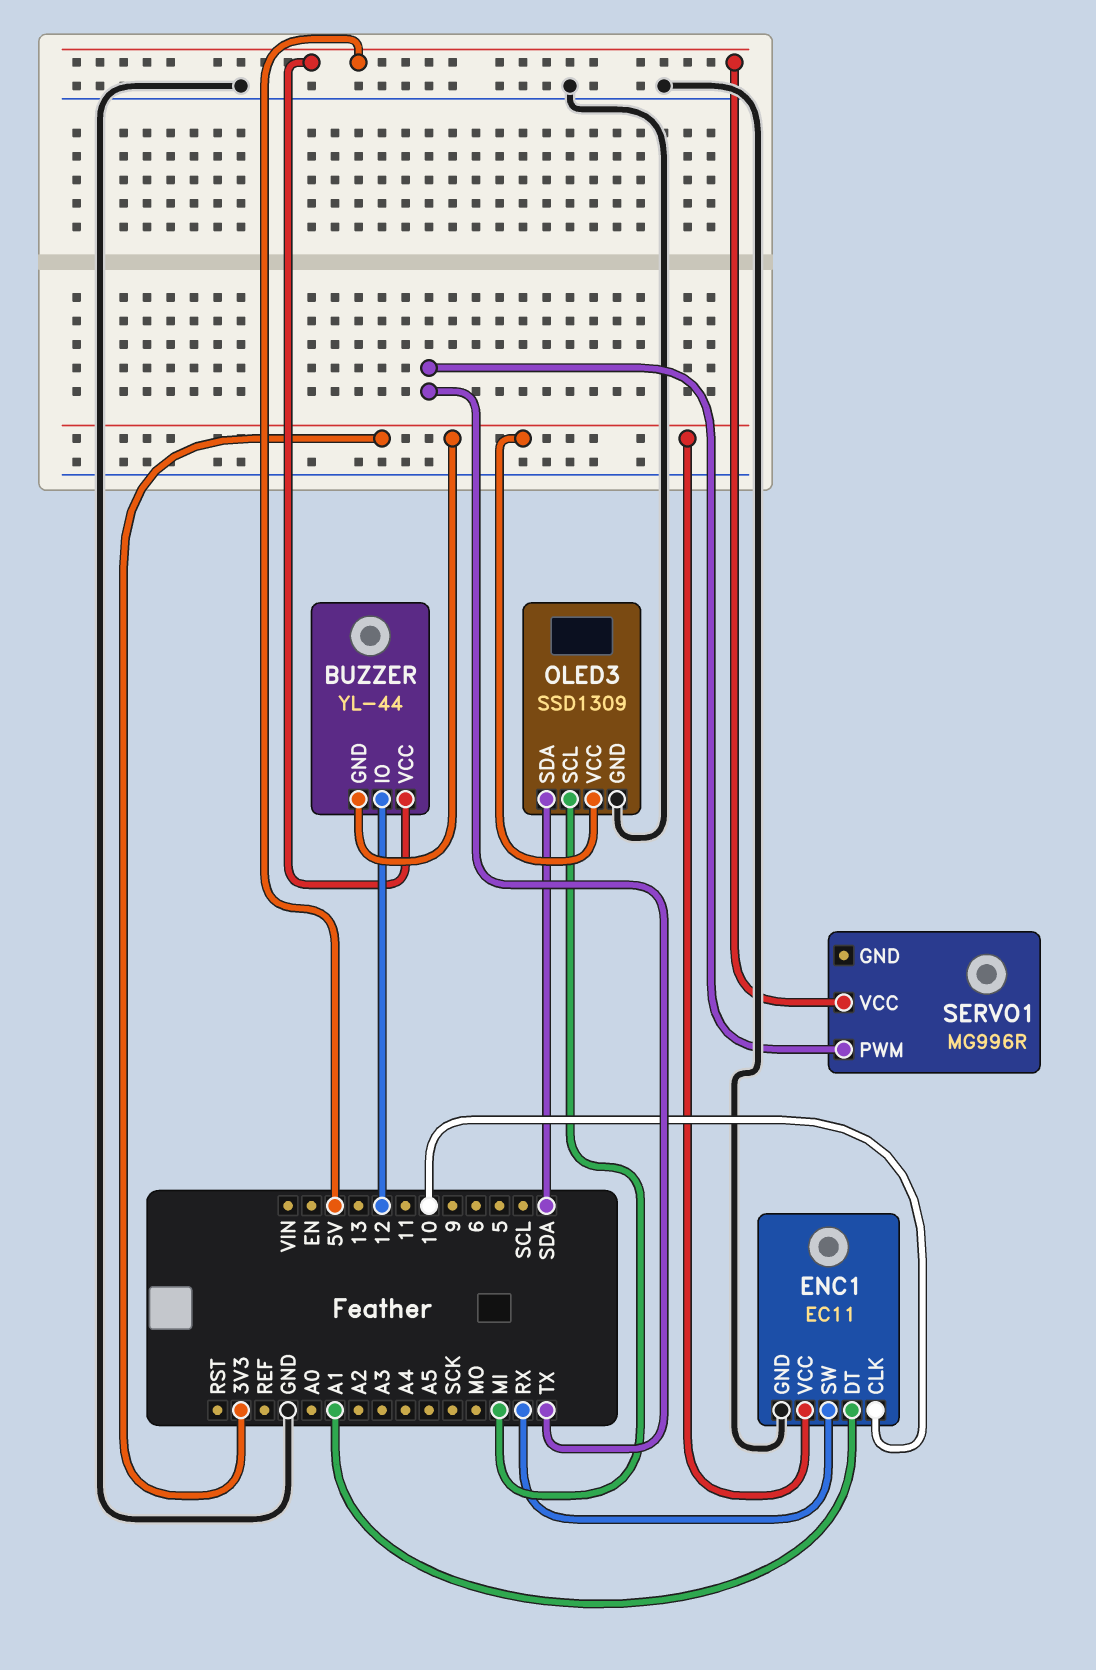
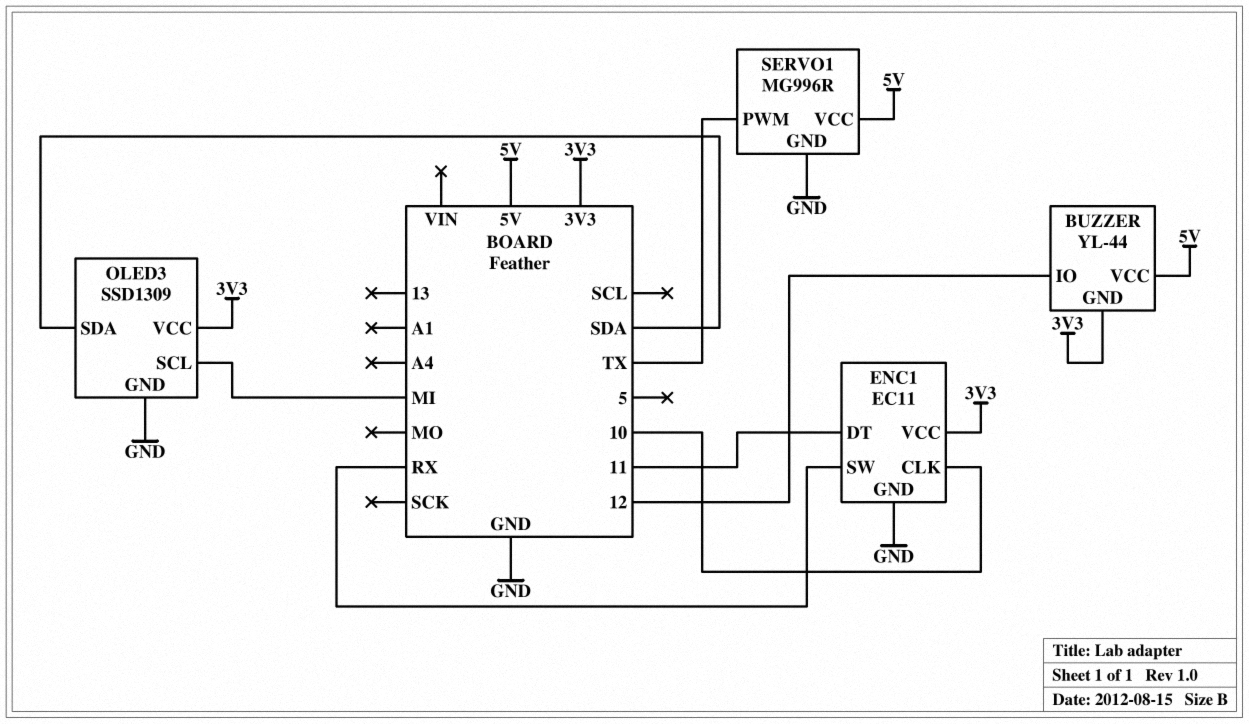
ENC1 pin DT: A1 -> 11
SERVO1 pin GND: none -> GND

